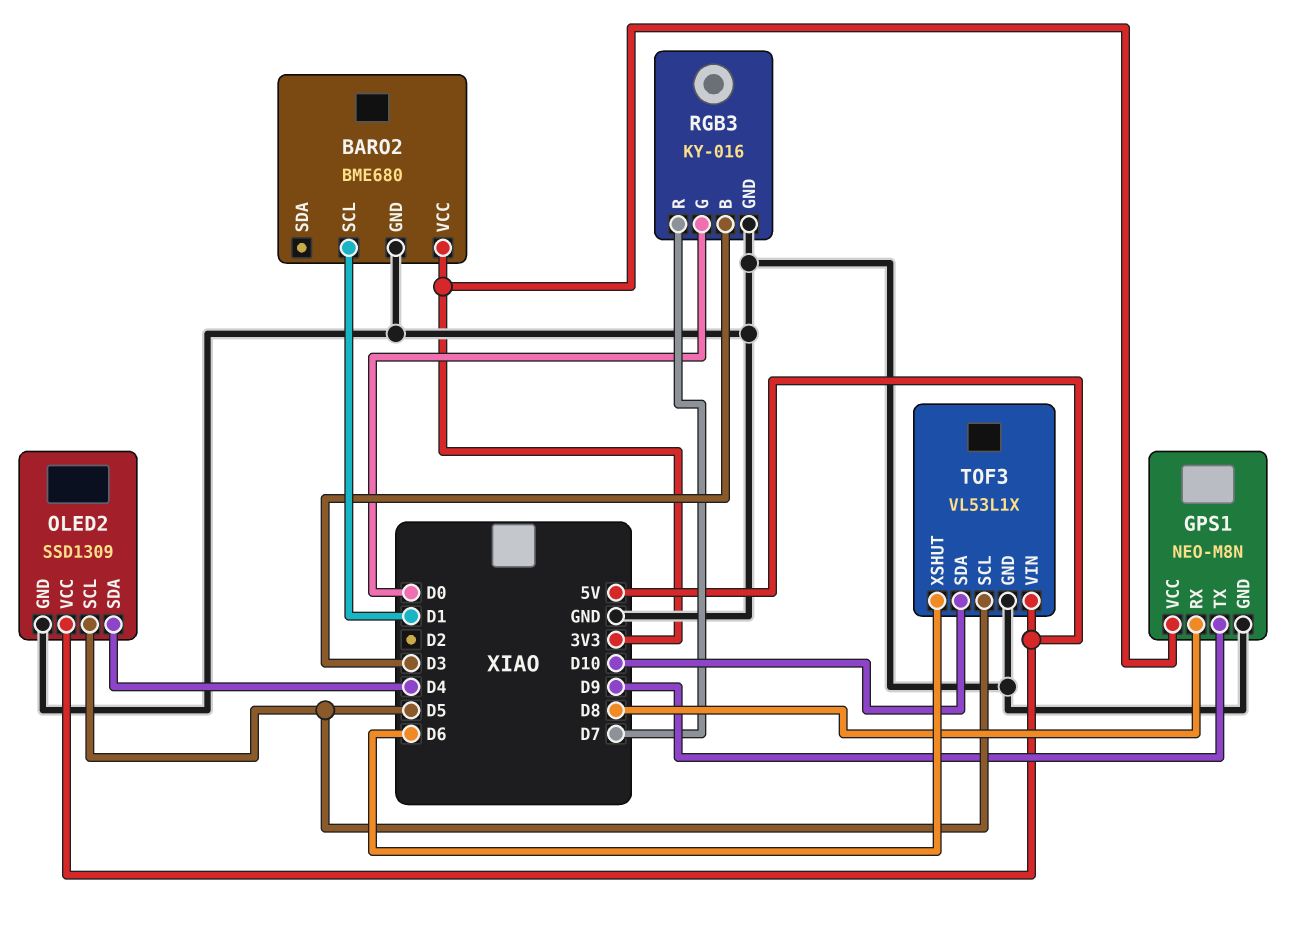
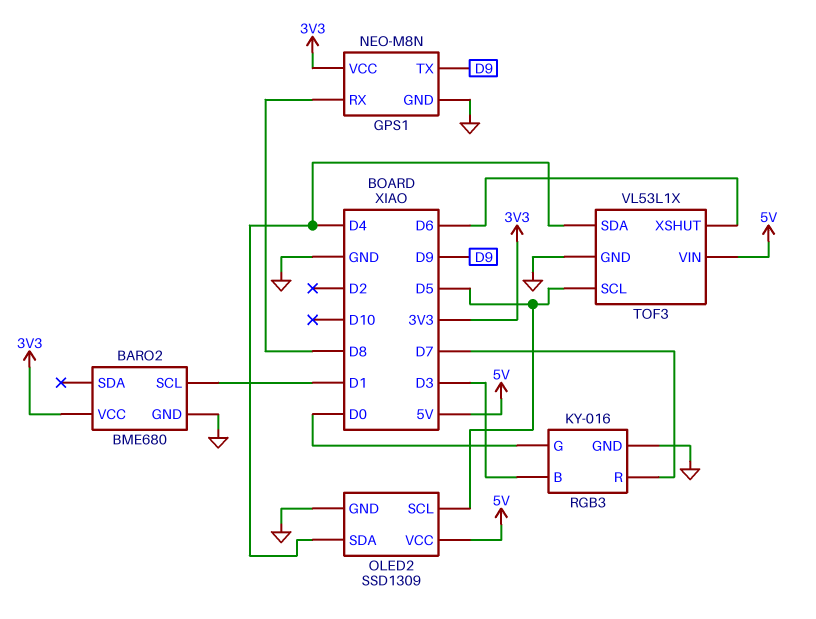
TOF3 pin SDA: D10 -> D4

